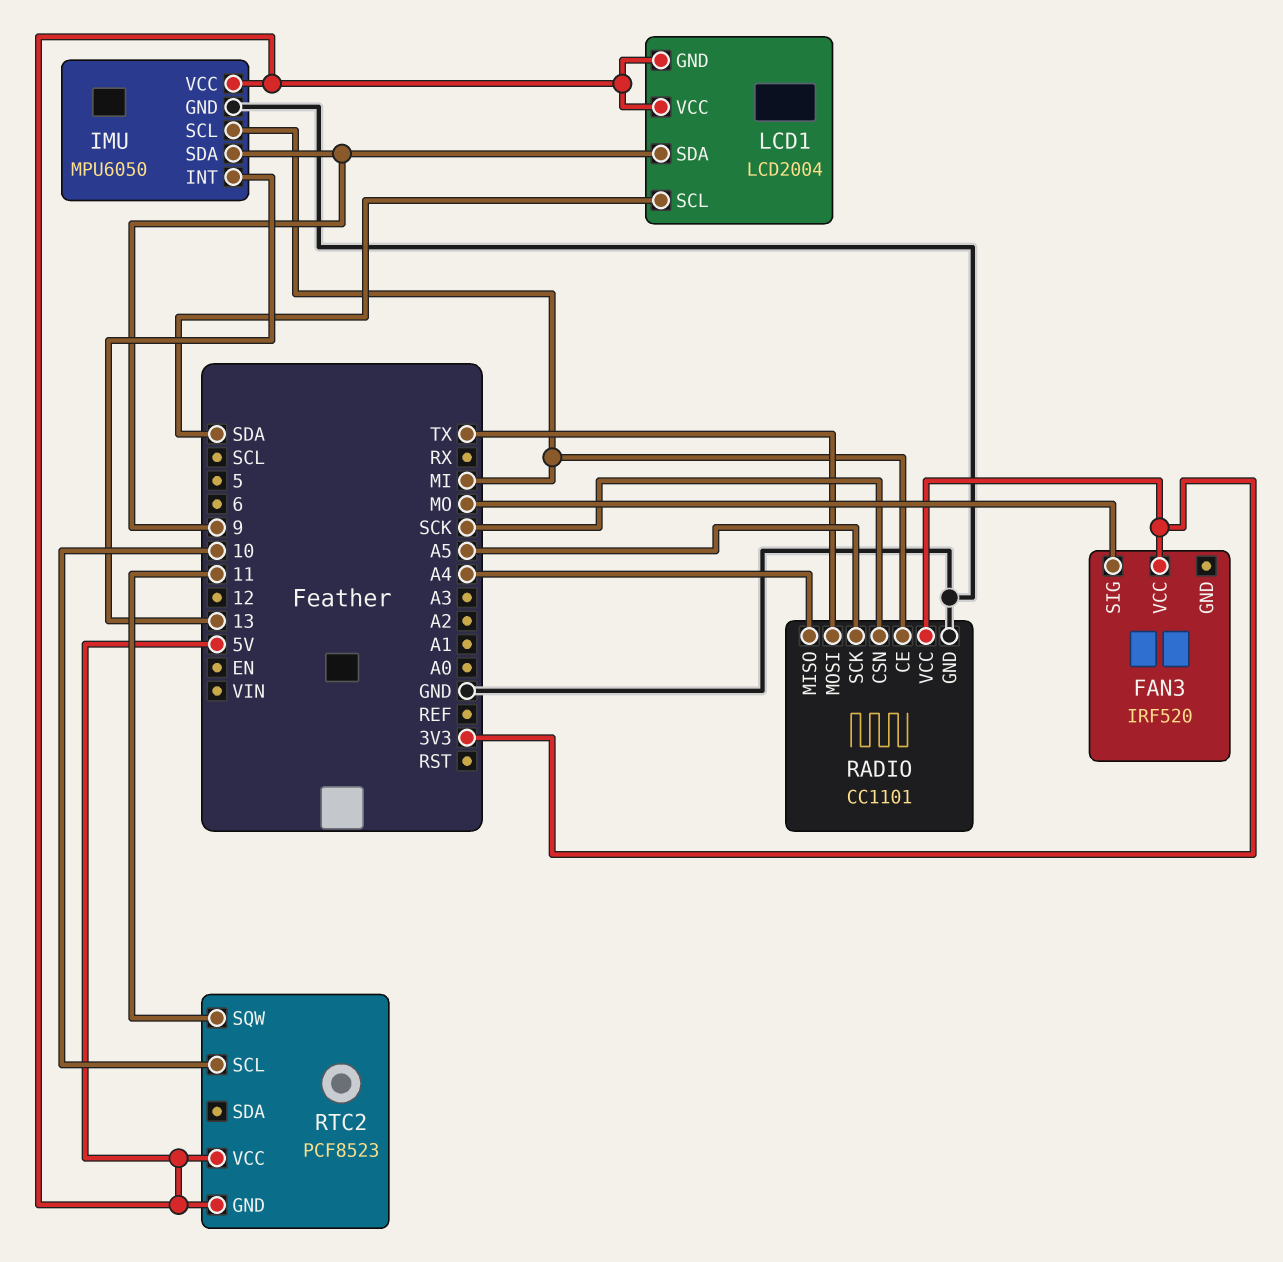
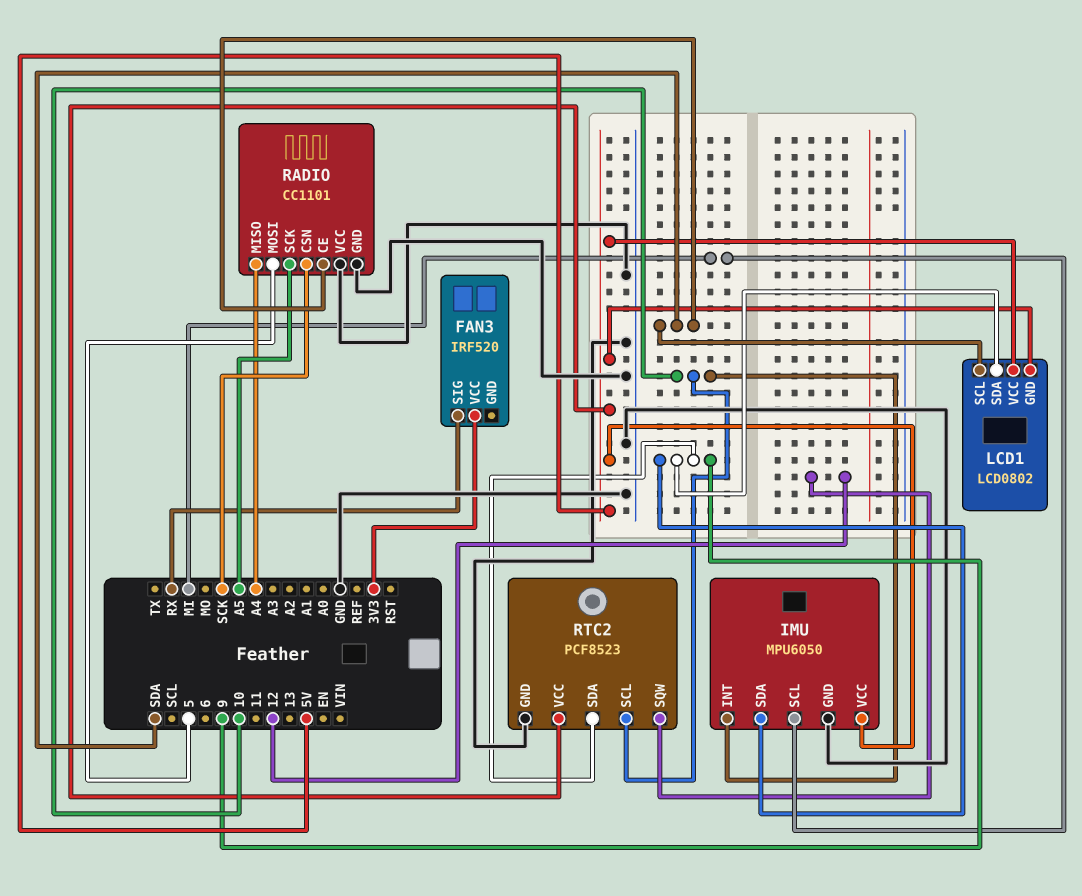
FAN3 pin SIG: MO -> RX
IMU pin INT: 13 -> 10
LCD1: LCD2004 -> LCD0802
RADIO pin CE: MI -> SDA
RADIO pin MOSI: TX -> 5
RADIO pin VCC: 3V3 -> GND
RTC2 pin GND: 5V -> GND
RTC2 pin SDA: none -> 9
RTC2 pin SQW: 11 -> 12

